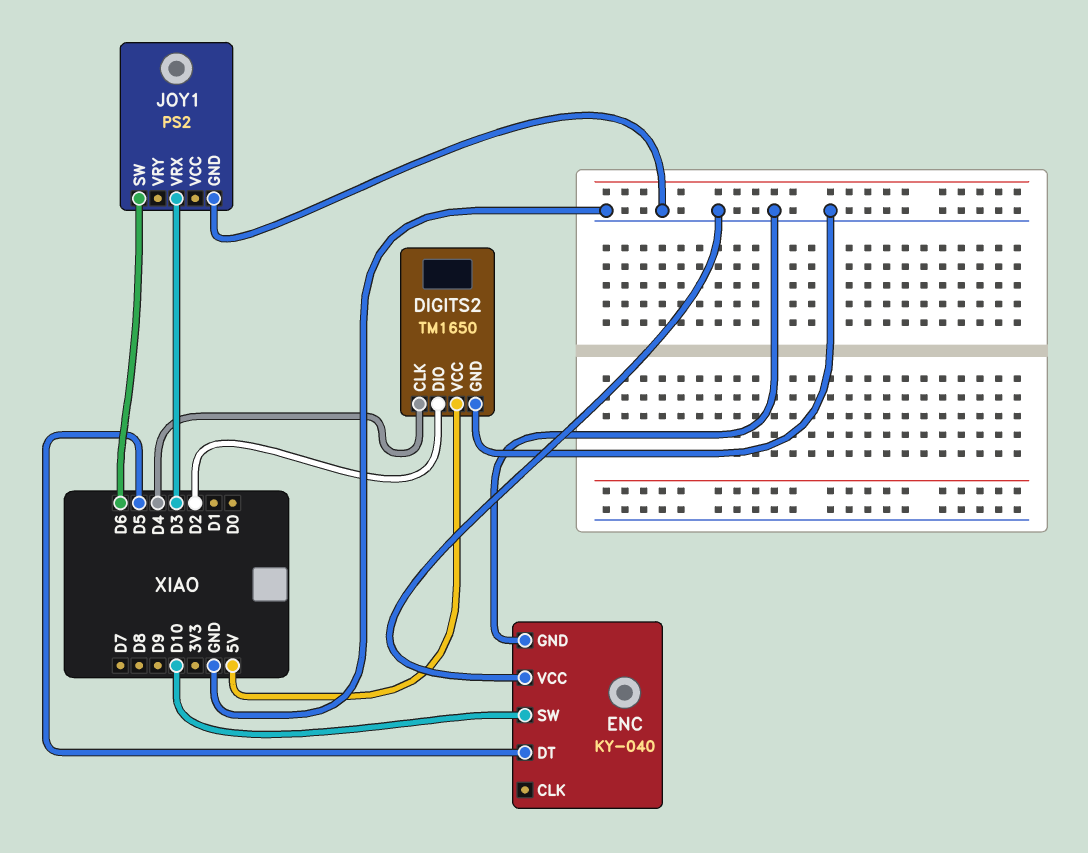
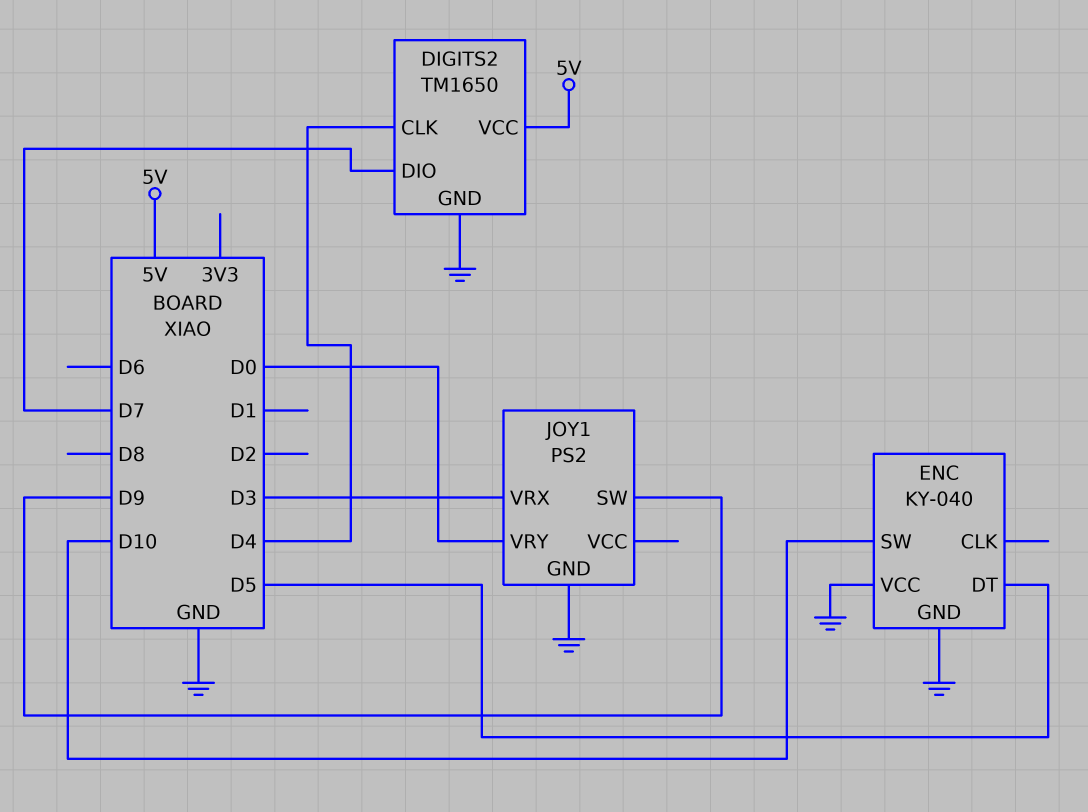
DIGITS2 pin DIO: D2 -> D7
JOY1 pin SW: D6 -> D9
JOY1 pin VRY: none -> D0

